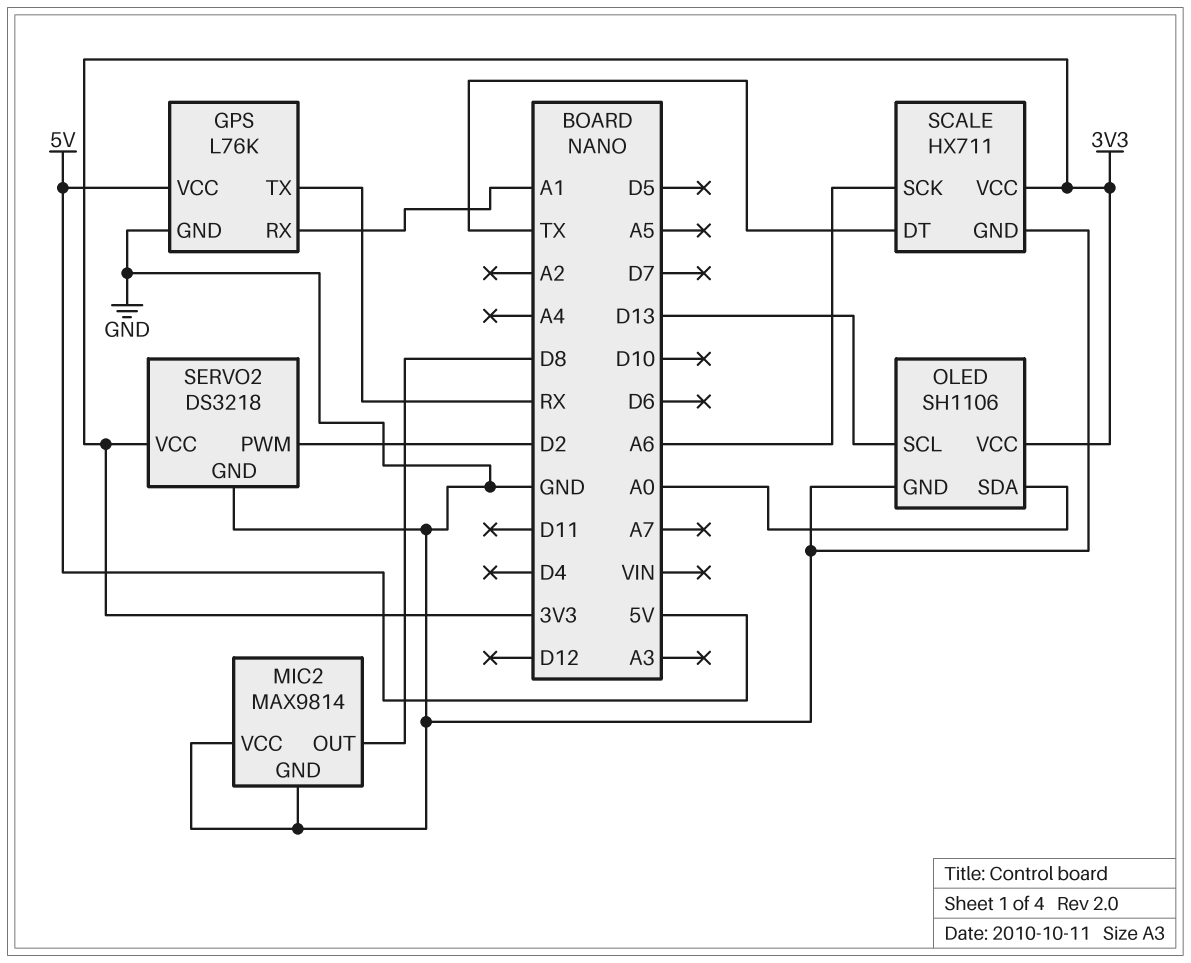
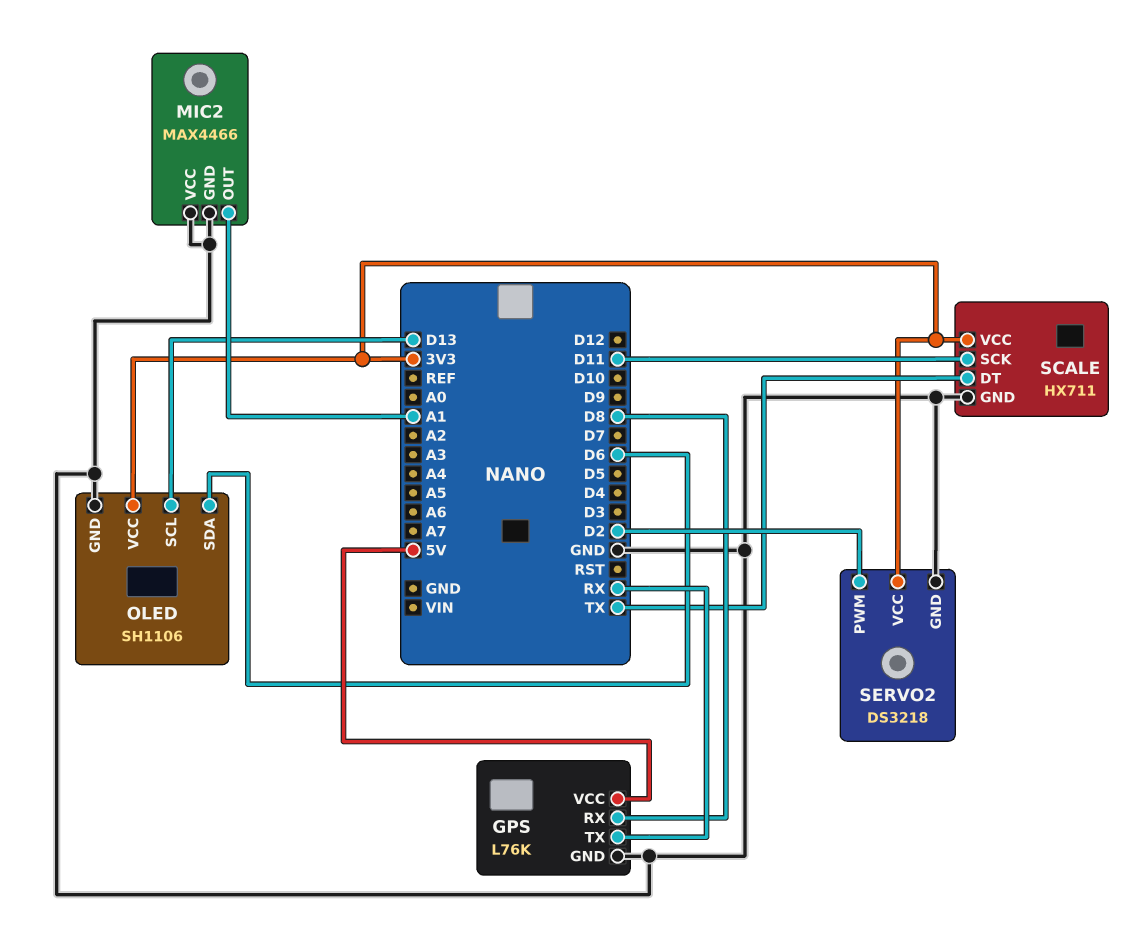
GPS pin RX: A1 -> D8
MIC2: MAX9814 -> MAX4466
MIC2 pin OUT: D8 -> A1
OLED pin SDA: A0 -> D6
SCALE pin SCK: A6 -> D11

